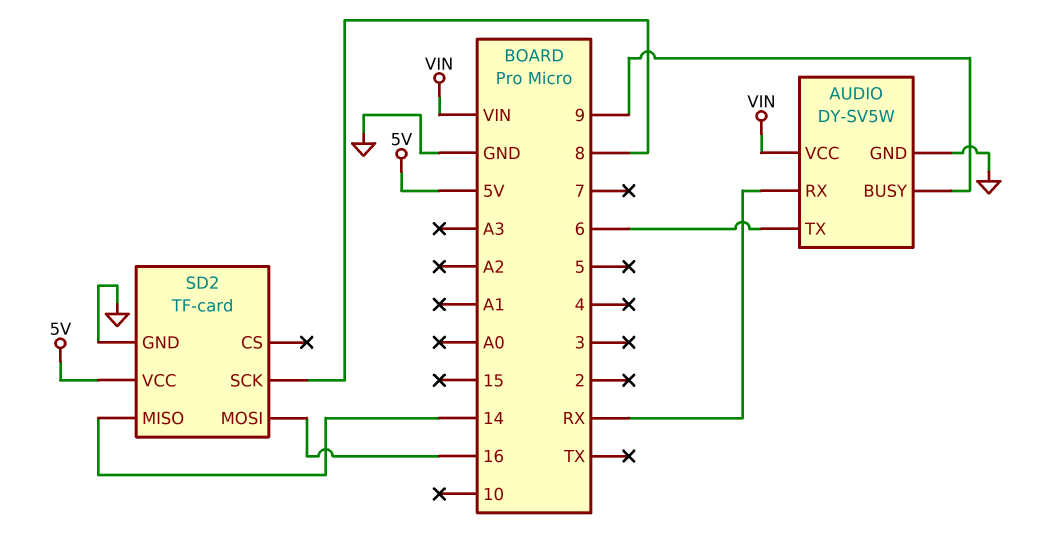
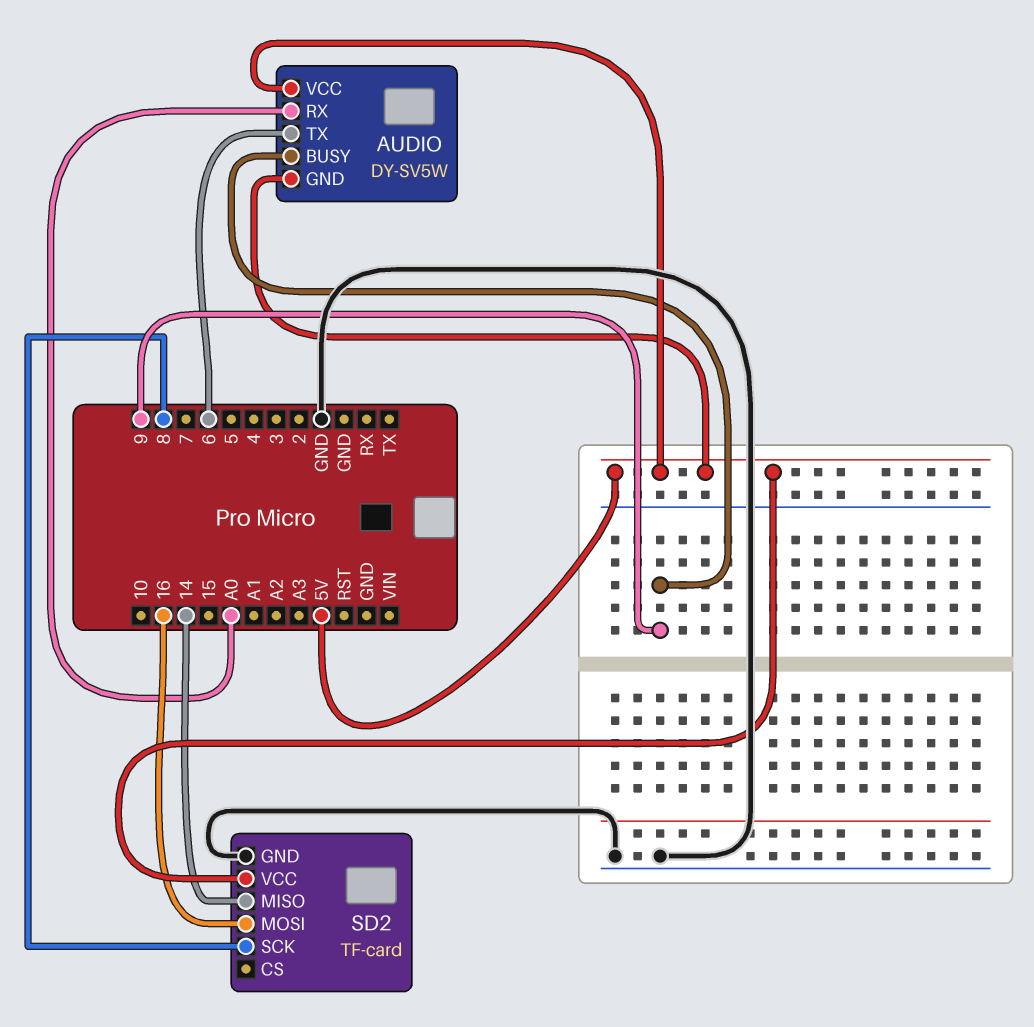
AUDIO pin GND: GND -> 5V
AUDIO pin RX: RX -> A0
AUDIO pin VCC: VIN -> 5V

